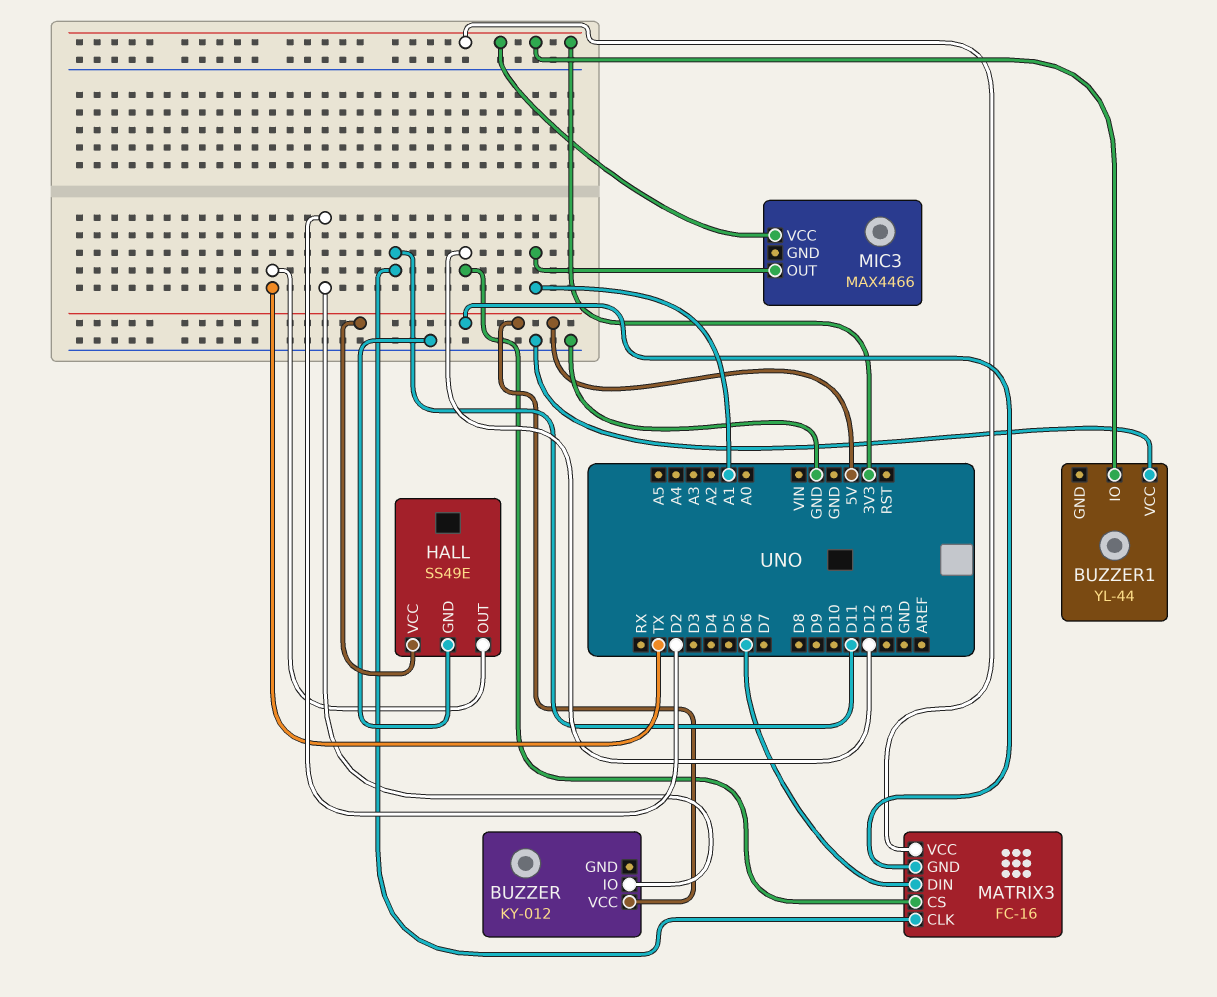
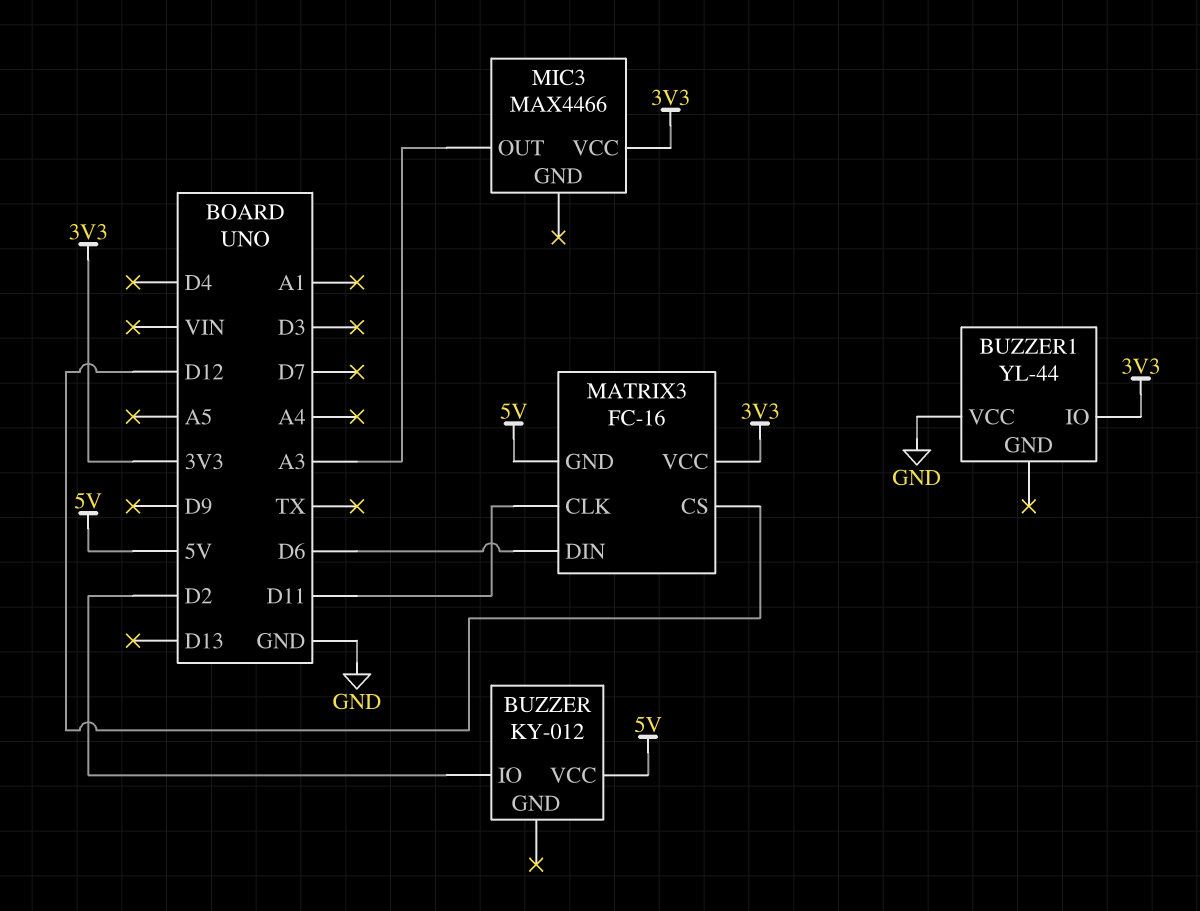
HALL: SS49E -> none
HALL pin GND: GND -> none
HALL pin OUT: TX -> none
HALL pin VCC: 5V -> none
MIC3 pin OUT: A1 -> A3

